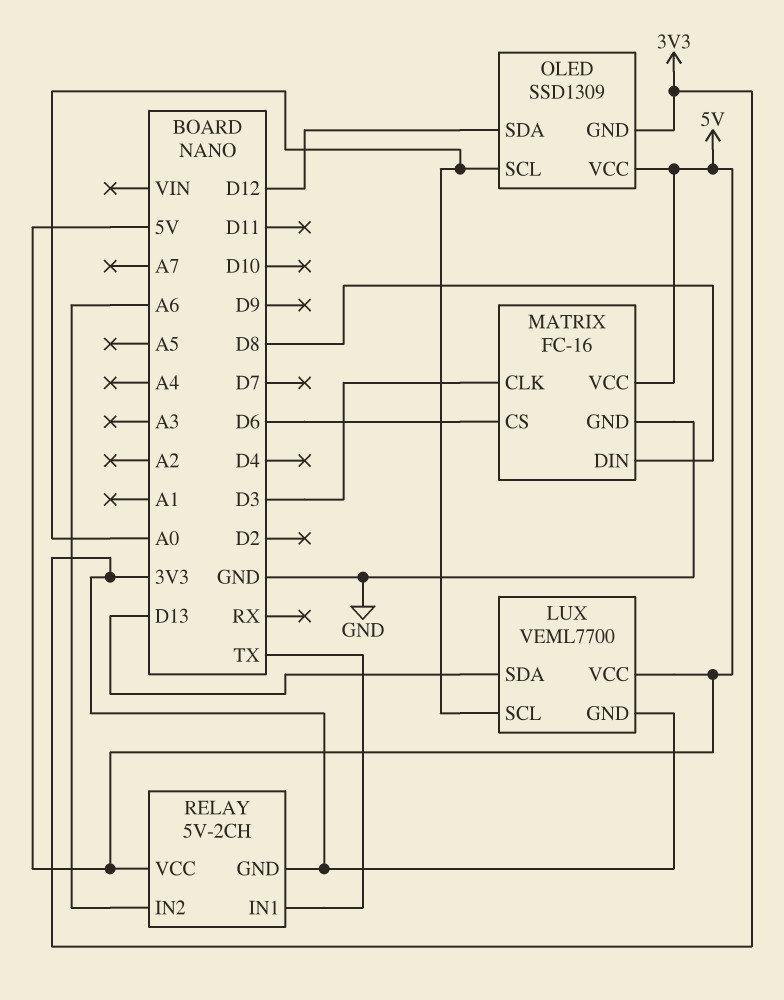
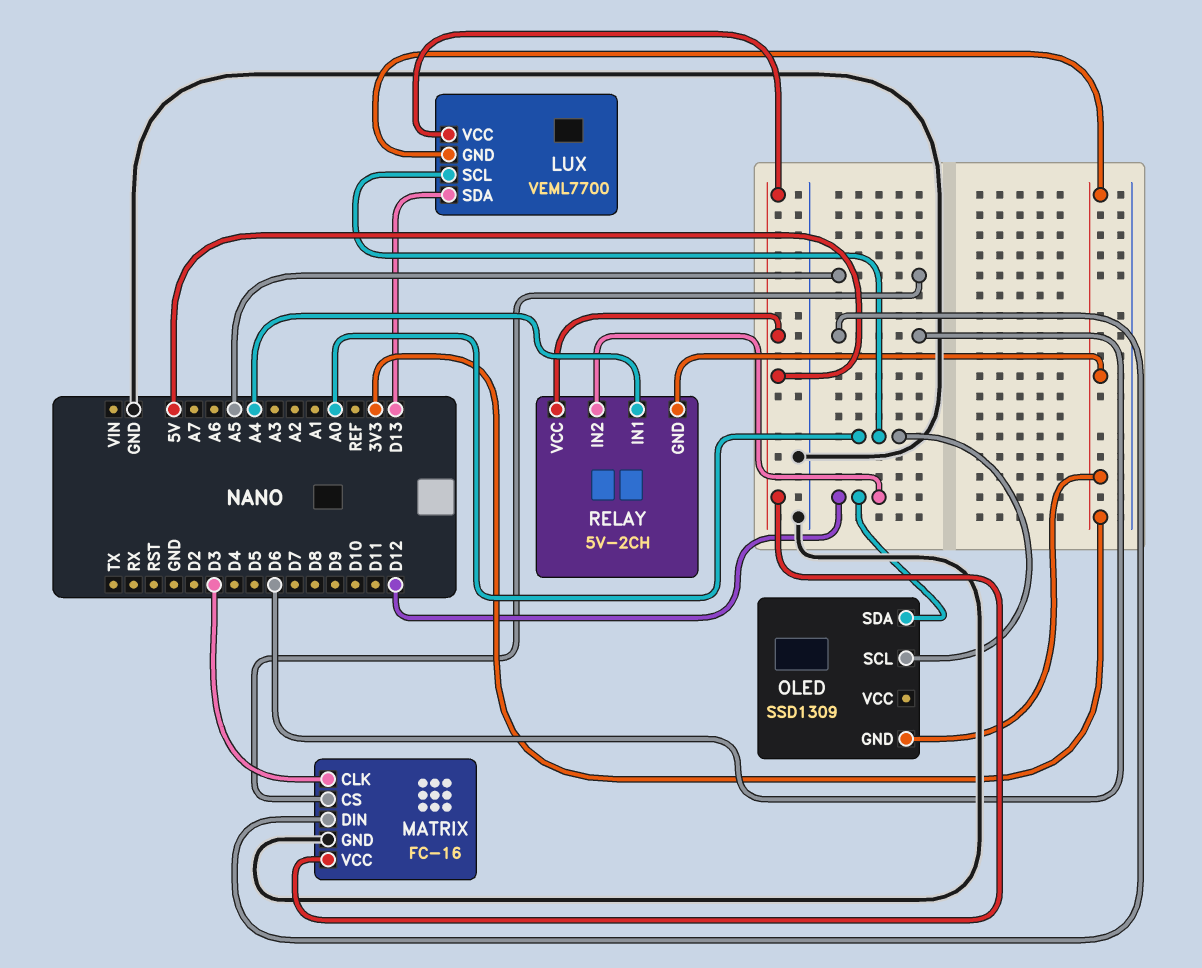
MATRIX pin CS: D6 -> A5
MATRIX pin DIN: D8 -> D6
OLED pin VCC: 5V -> none
RELAY pin IN1: TX -> A4
RELAY pin IN2: A6 -> D12

